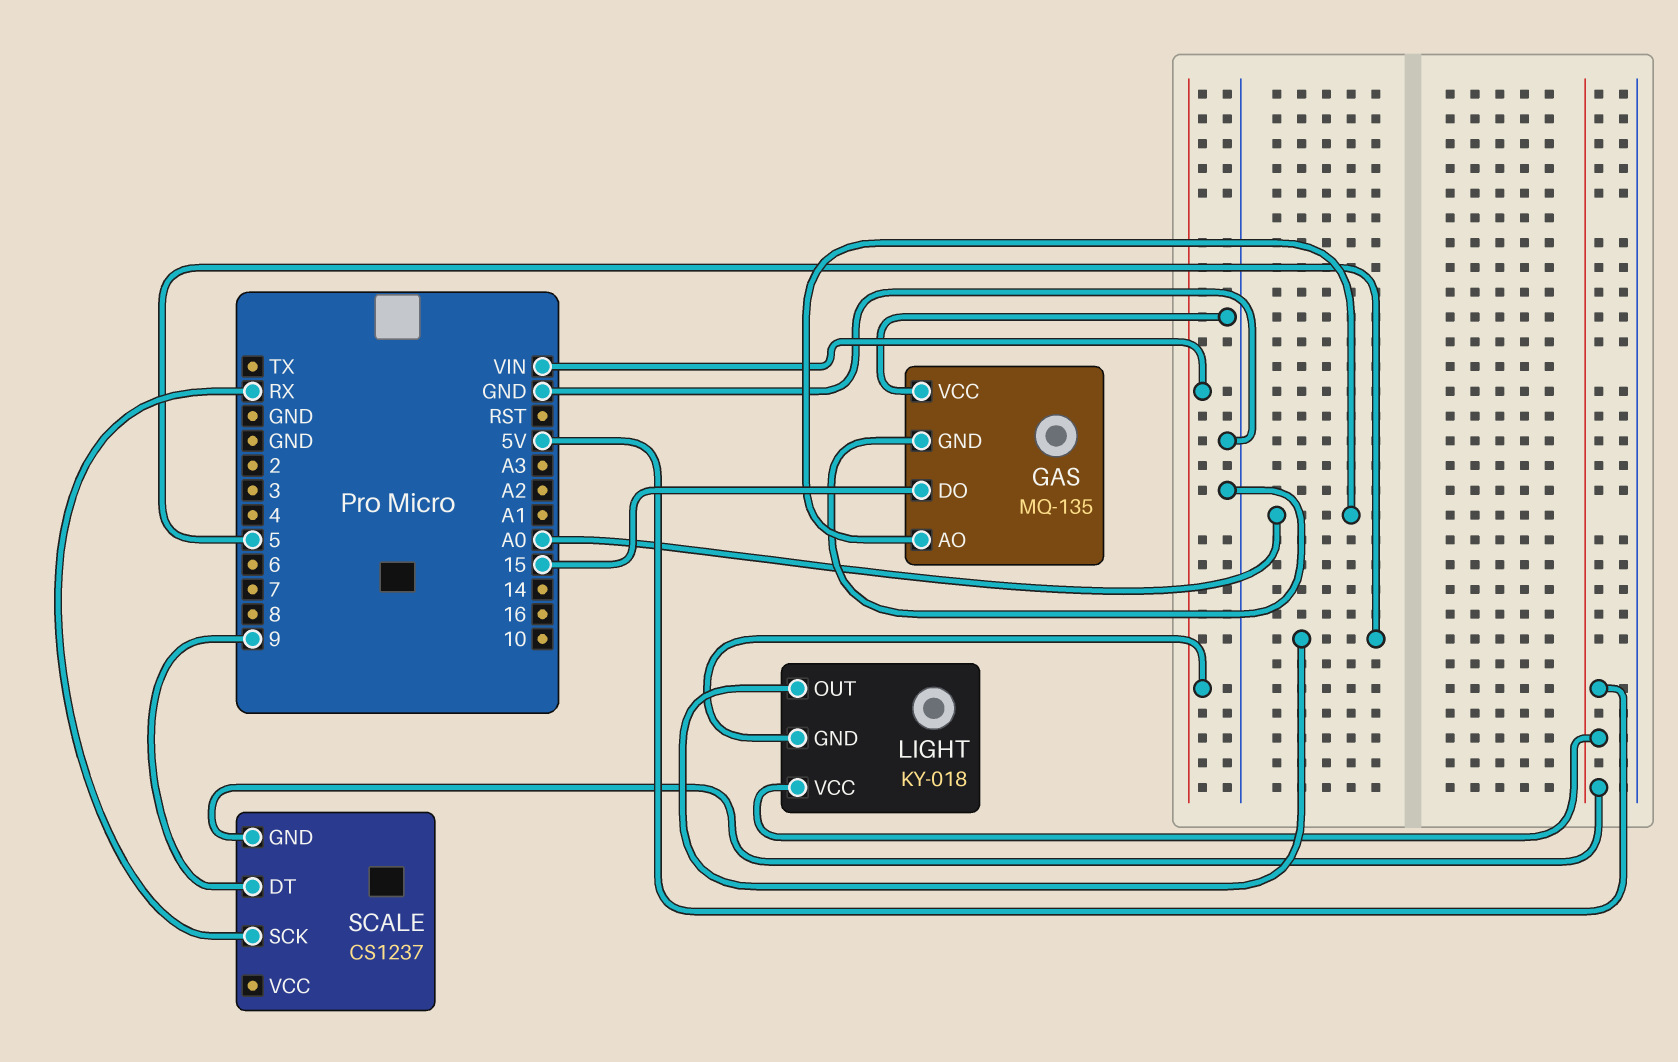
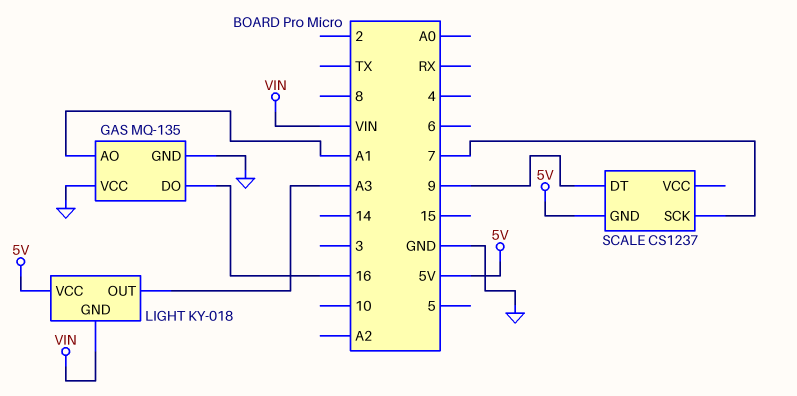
GAS pin AO: A0 -> A1
GAS pin DO: 15 -> 16
LIGHT pin OUT: 5 -> A3
SCALE pin SCK: RX -> 7

